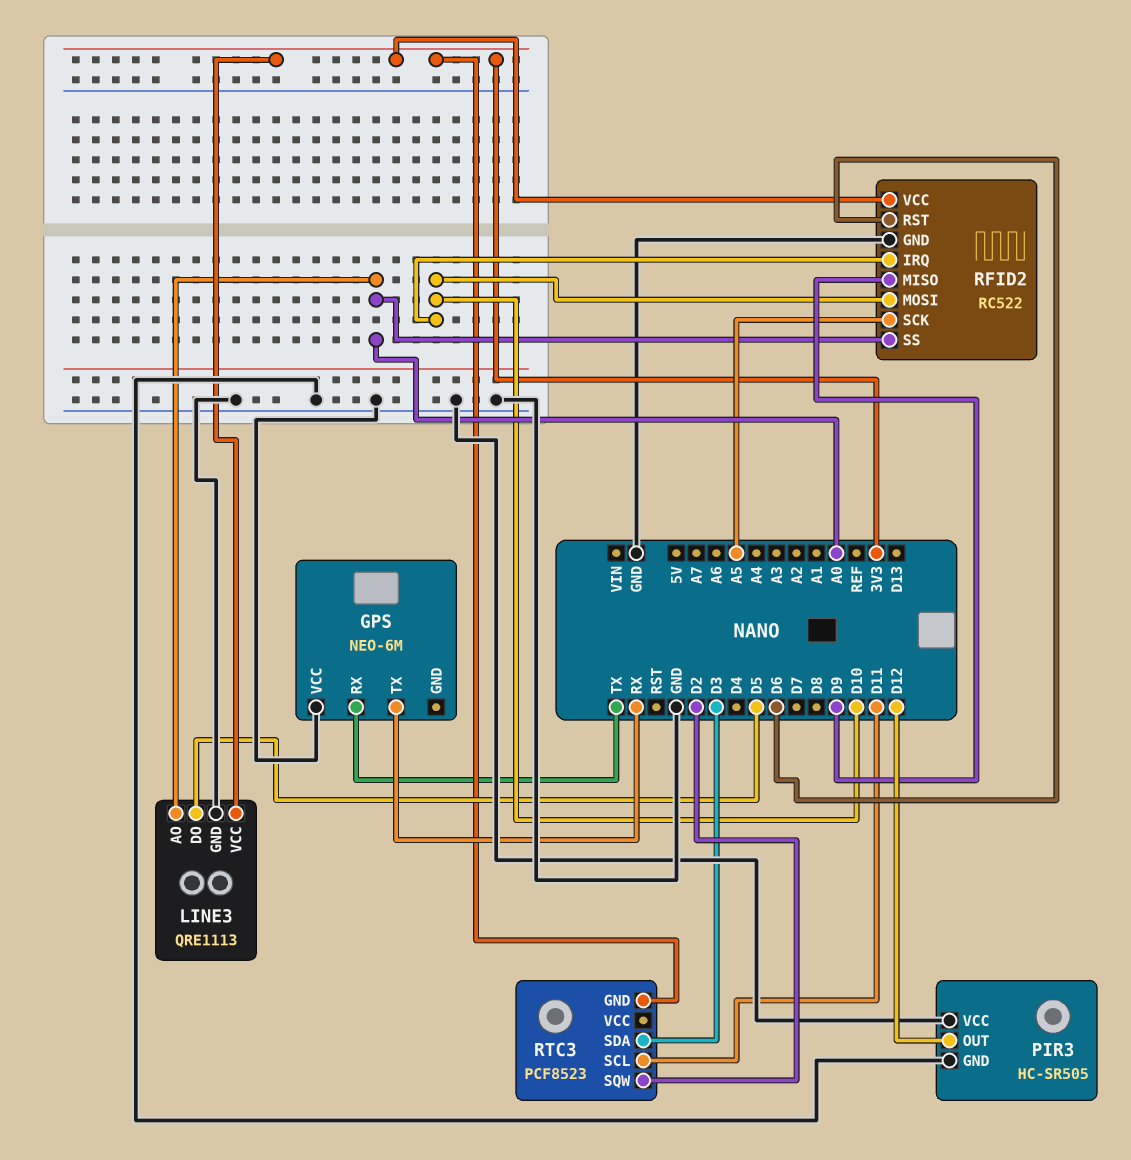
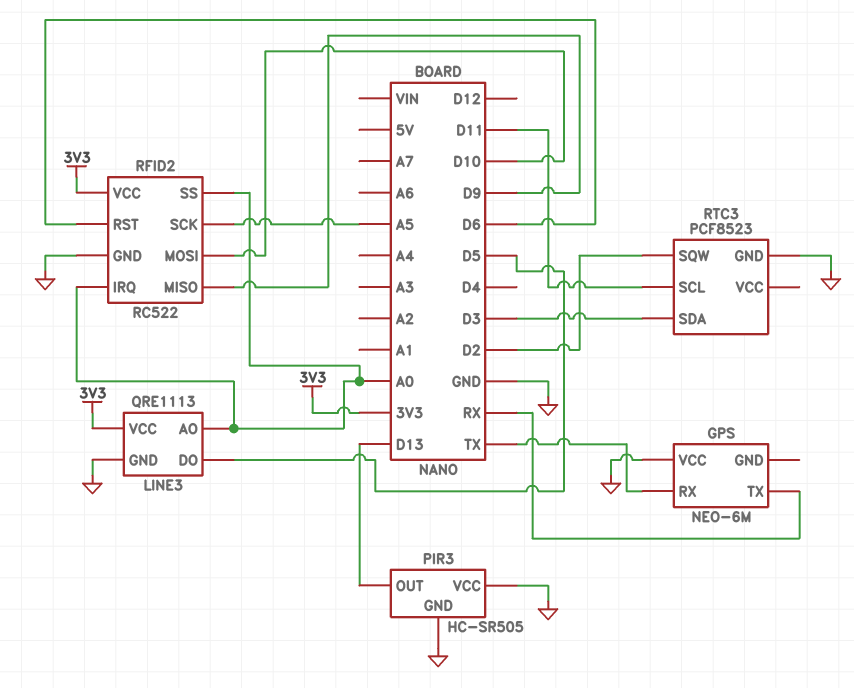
PIR3 pin OUT: D12 -> D13
RFID2 pin IRQ: D10 -> A0
RTC3 pin GND: 3V3 -> GND

